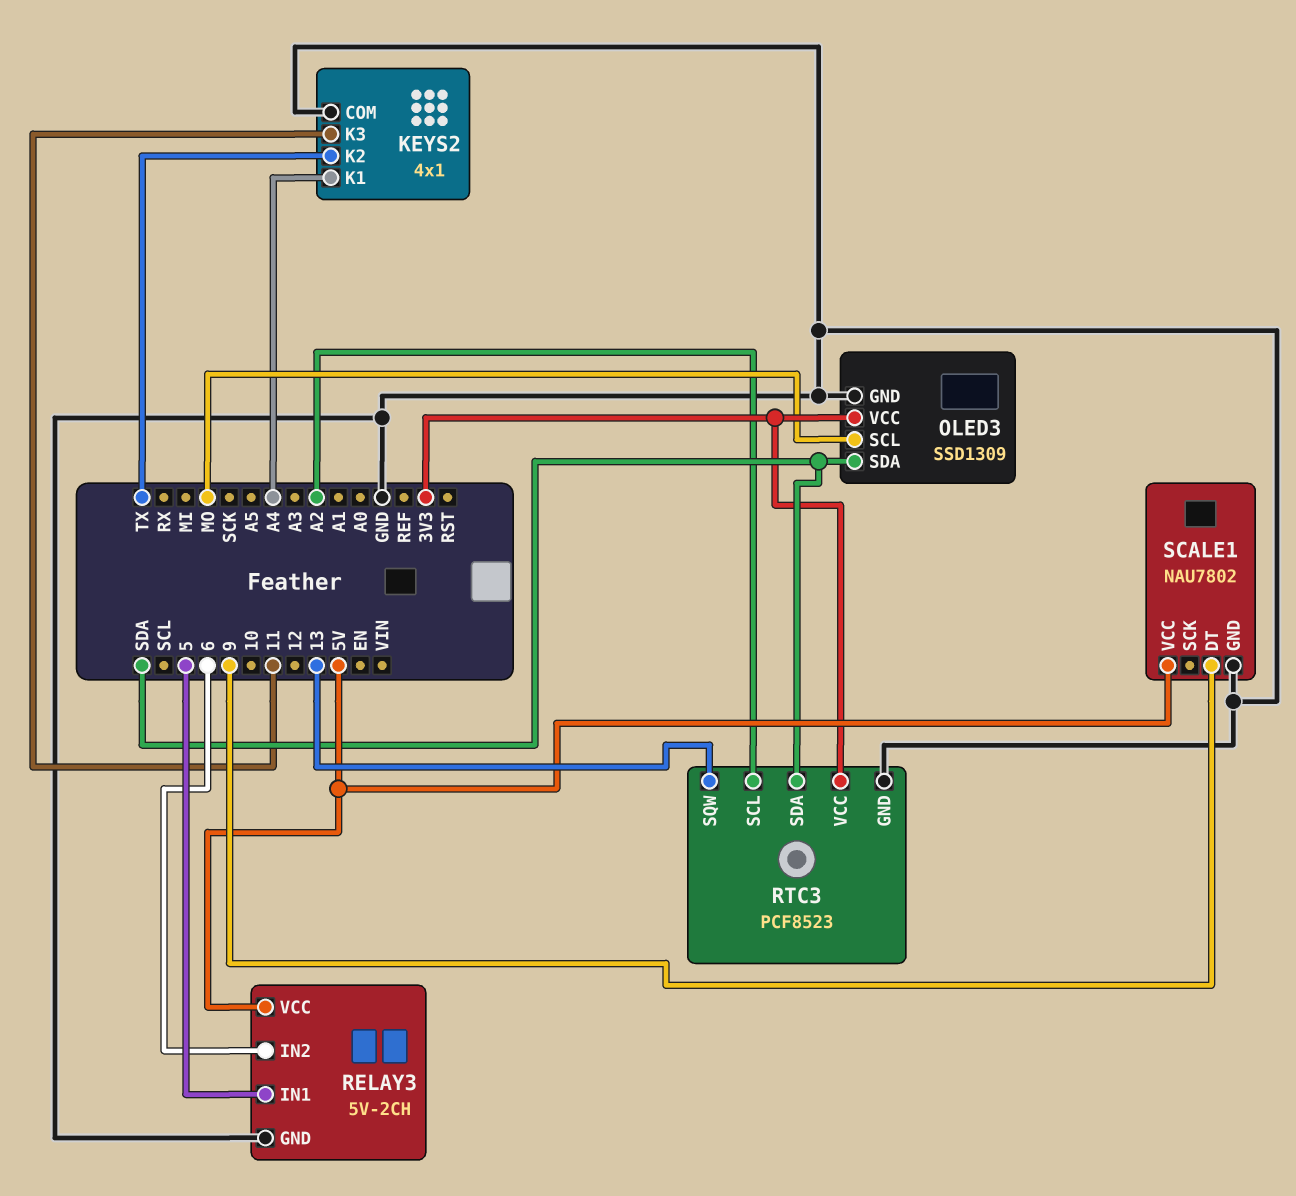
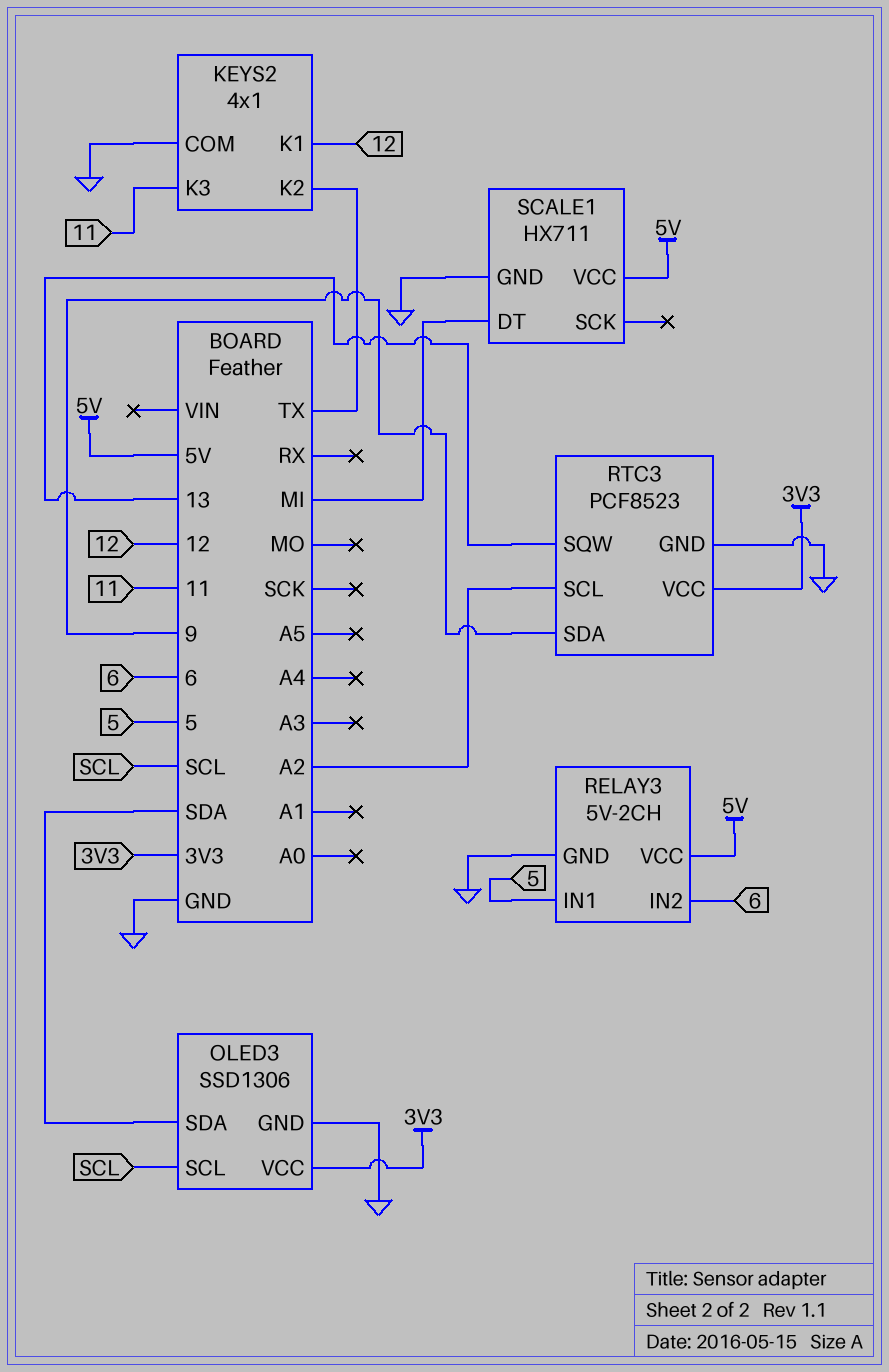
KEYS2 pin K1: A4 -> 12
OLED3: SSD1309 -> SSD1306
OLED3 pin SCL: MO -> SCL
RTC3 pin SDA: SDA -> 9
SCALE1: NAU7802 -> HX711
SCALE1 pin DT: 9 -> MI

